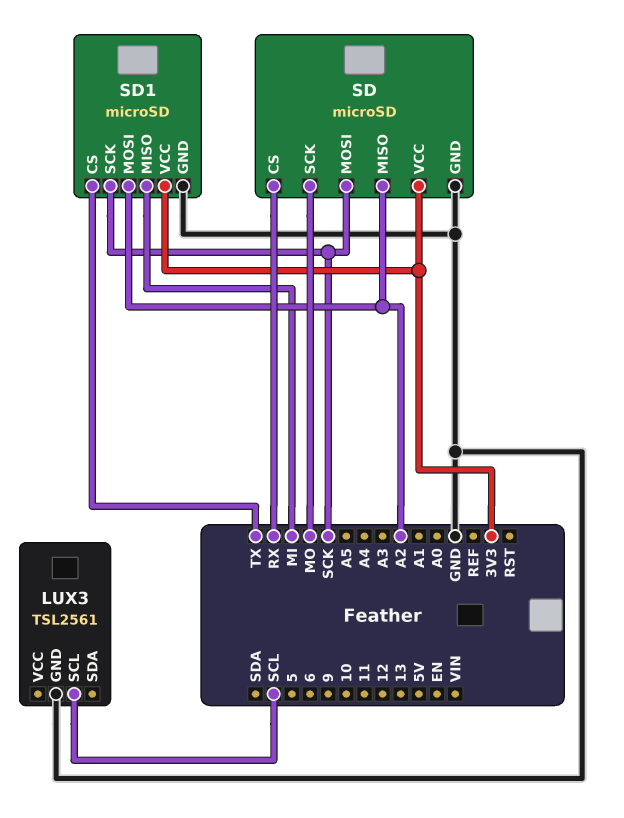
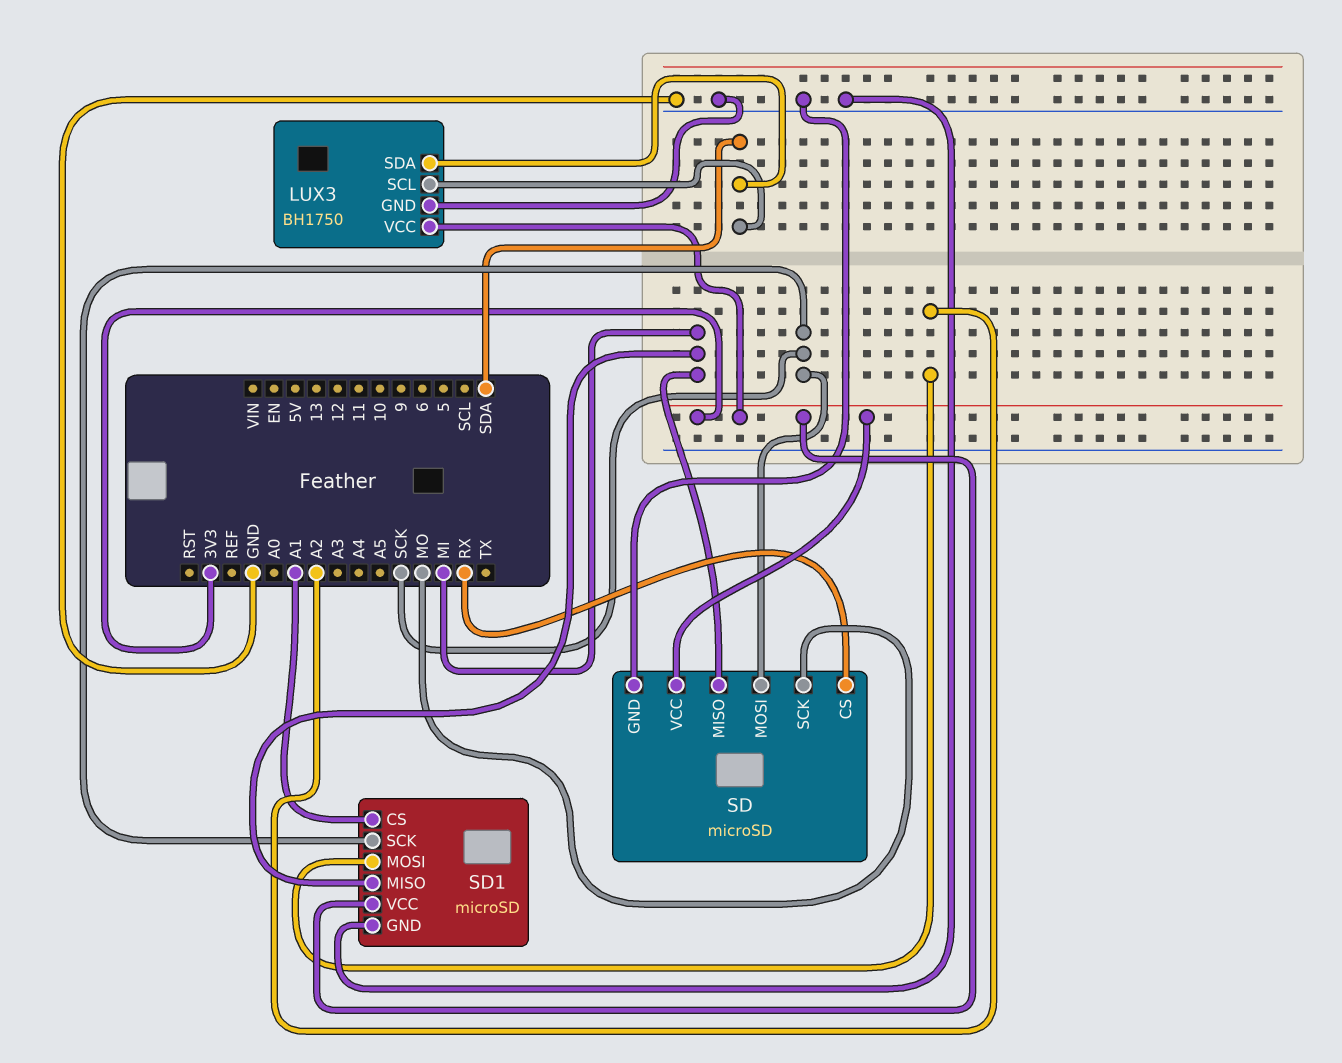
LUX3: TSL2561 -> BH1750
LUX3 pin SCL: SCL -> SDA
LUX3 pin SDA: none -> SDA
LUX3 pin VCC: none -> 3V3
SD pin MISO: A2 -> MI
SD1 pin CS: TX -> A1

